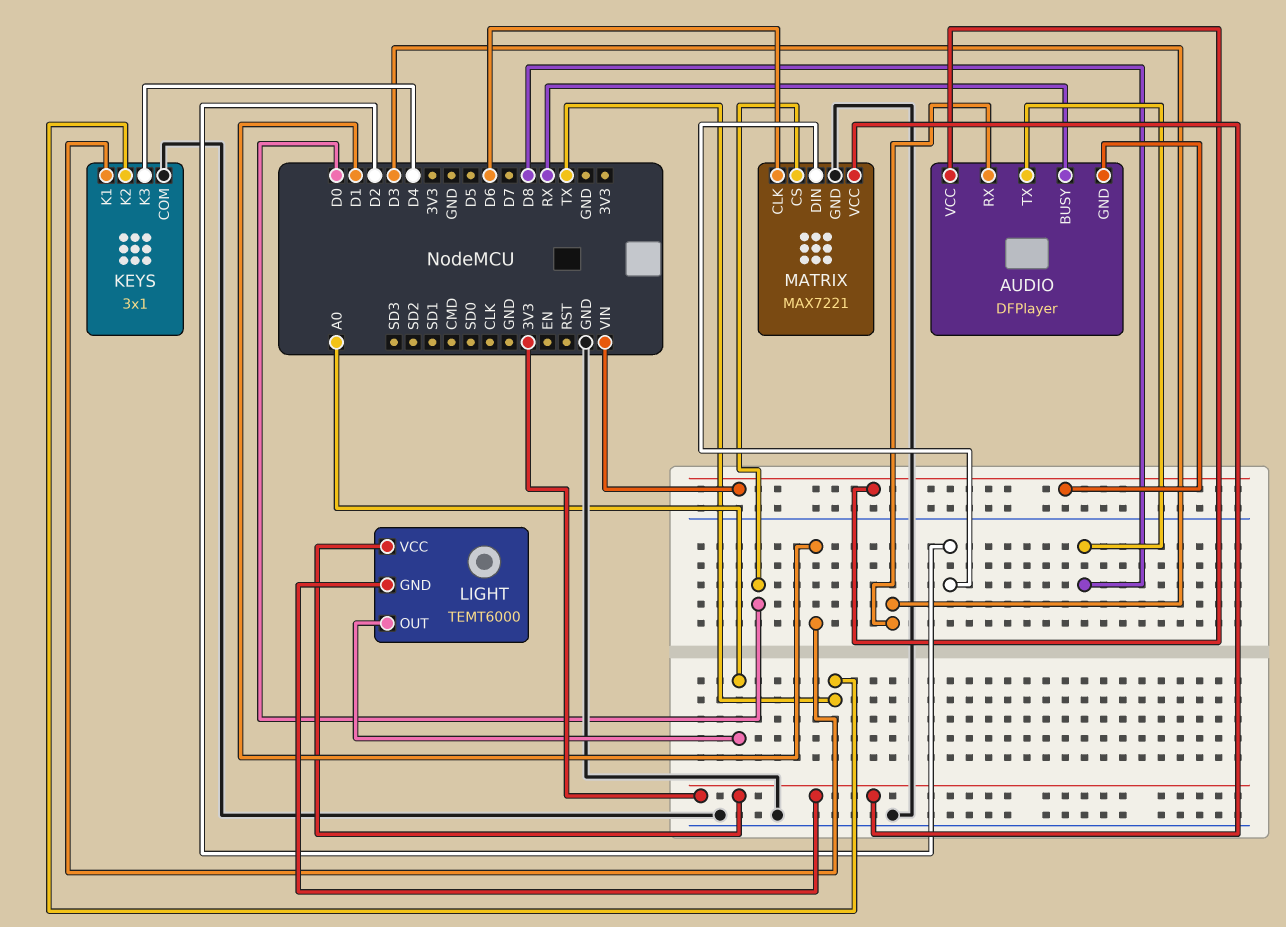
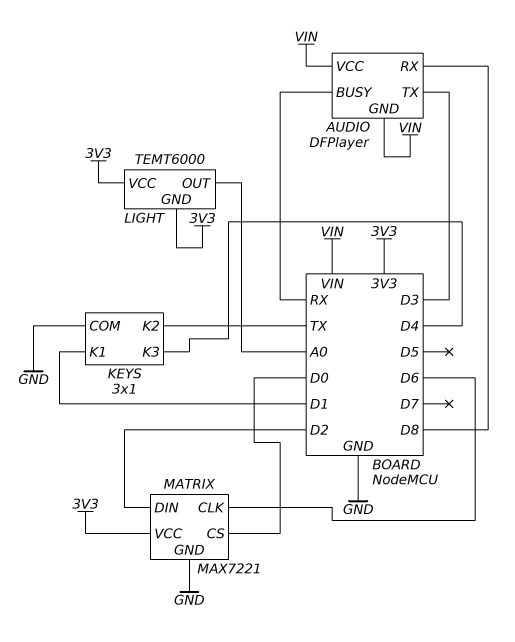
AUDIO pin RX: D3 -> D8
AUDIO pin TX: D8 -> D3

